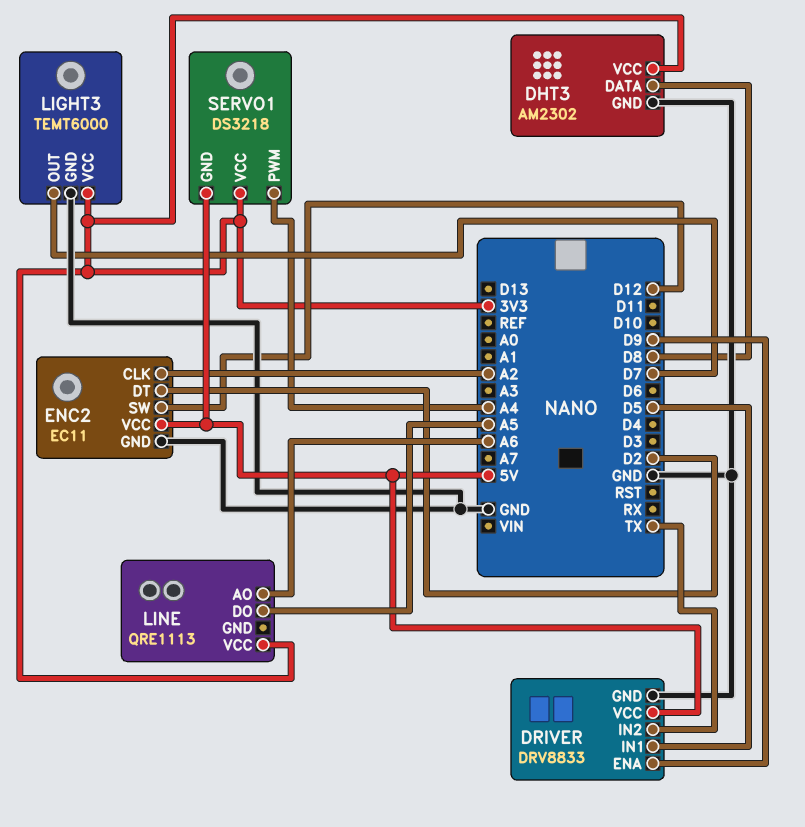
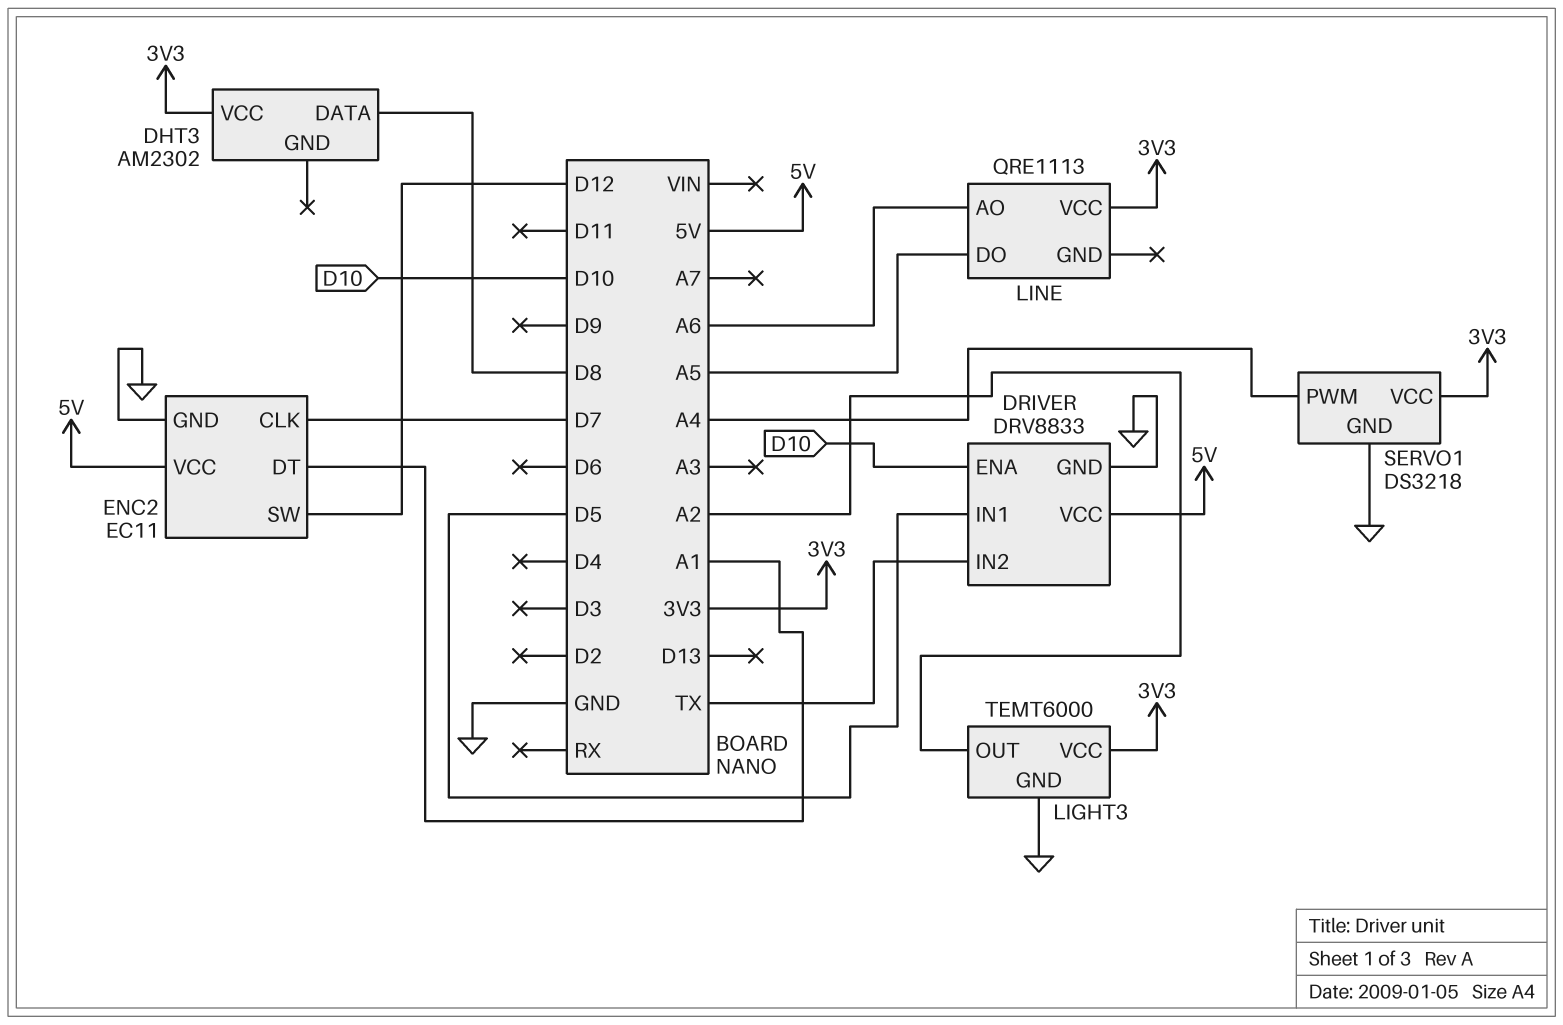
DHT3 pin GND: GND -> none
DRIVER pin ENA: D9 -> D10
ENC2 pin CLK: A2 -> D7
ENC2 pin DT: D2 -> A1
LIGHT3 pin OUT: D7 -> A2
SERVO1 pin GND: 5V -> GND

